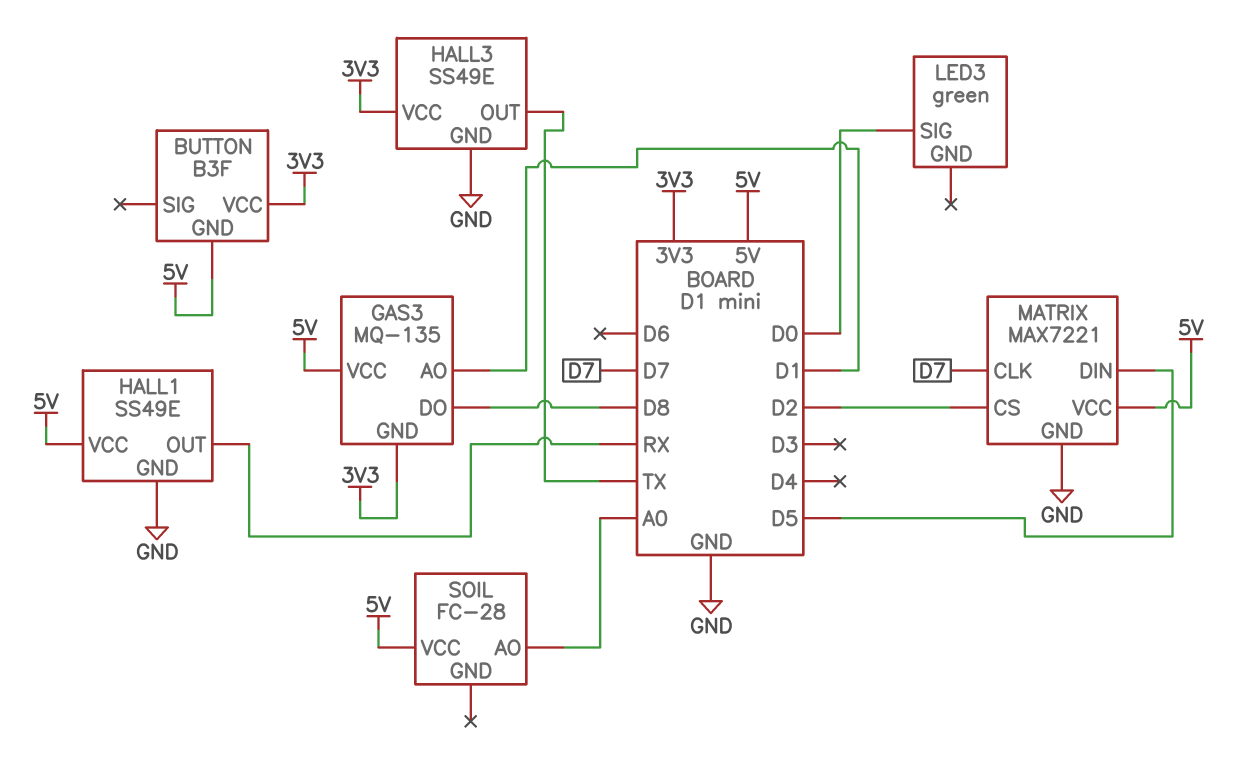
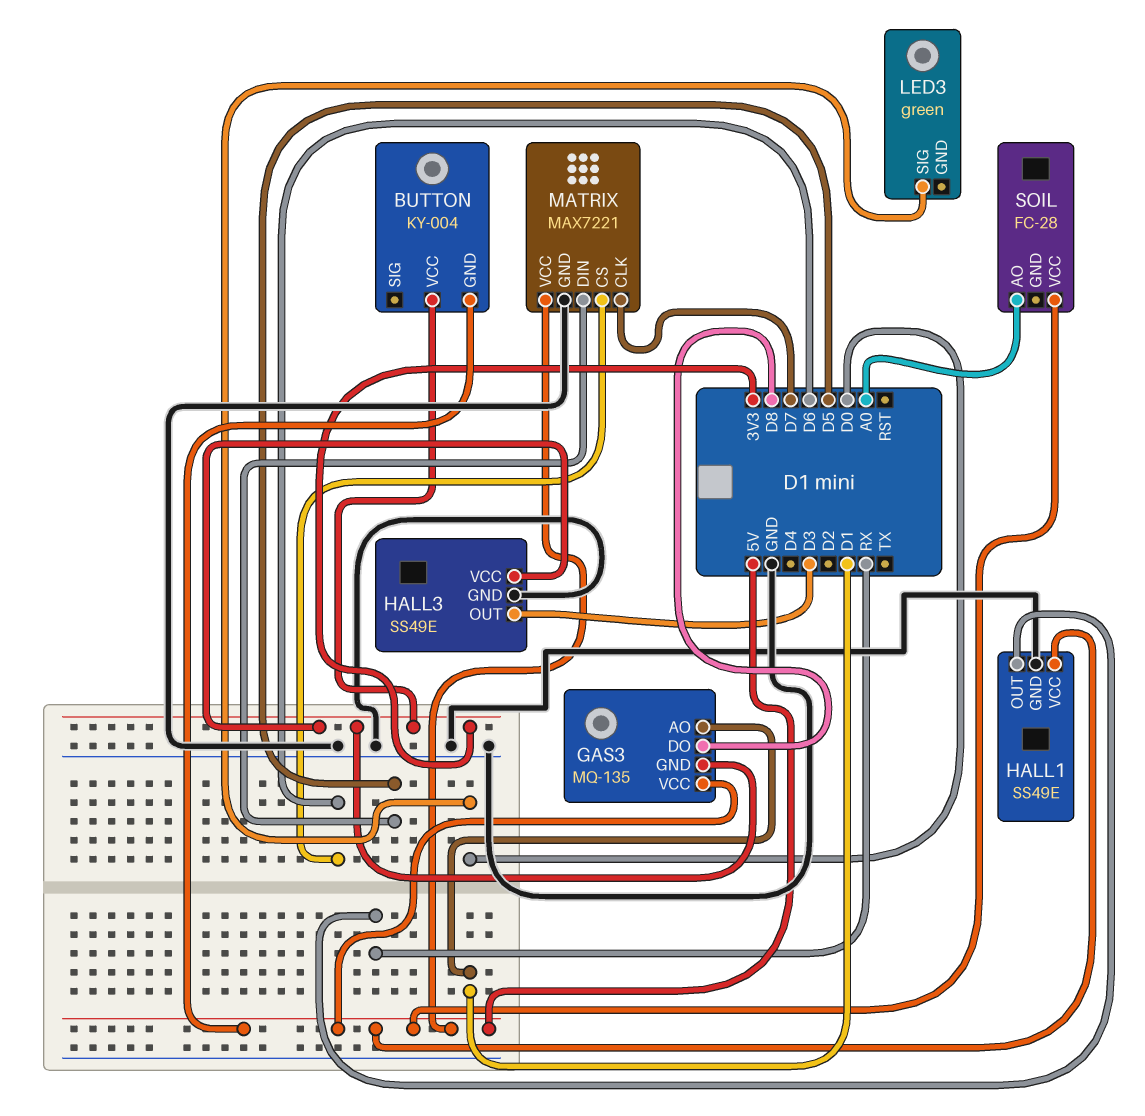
BUTTON: B3F -> KY-004
HALL3 pin OUT: TX -> D3
MATRIX pin CS: D2 -> D6

